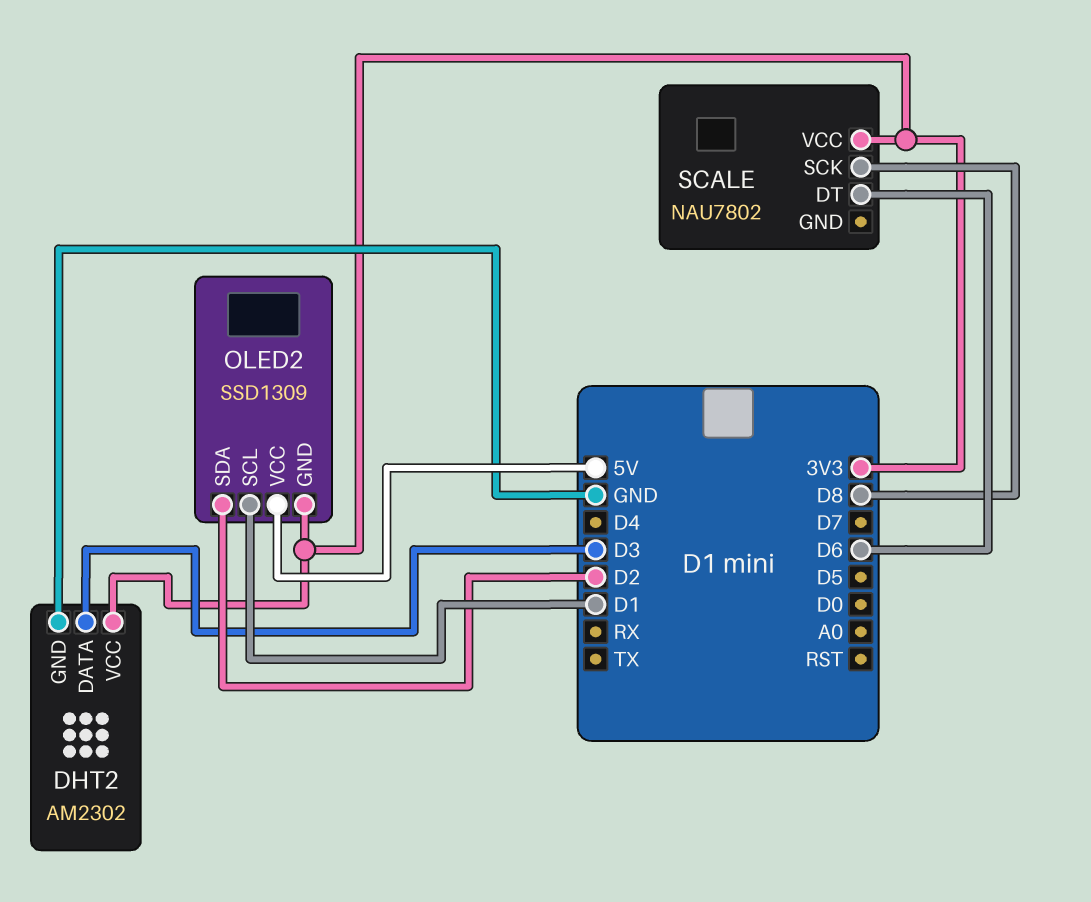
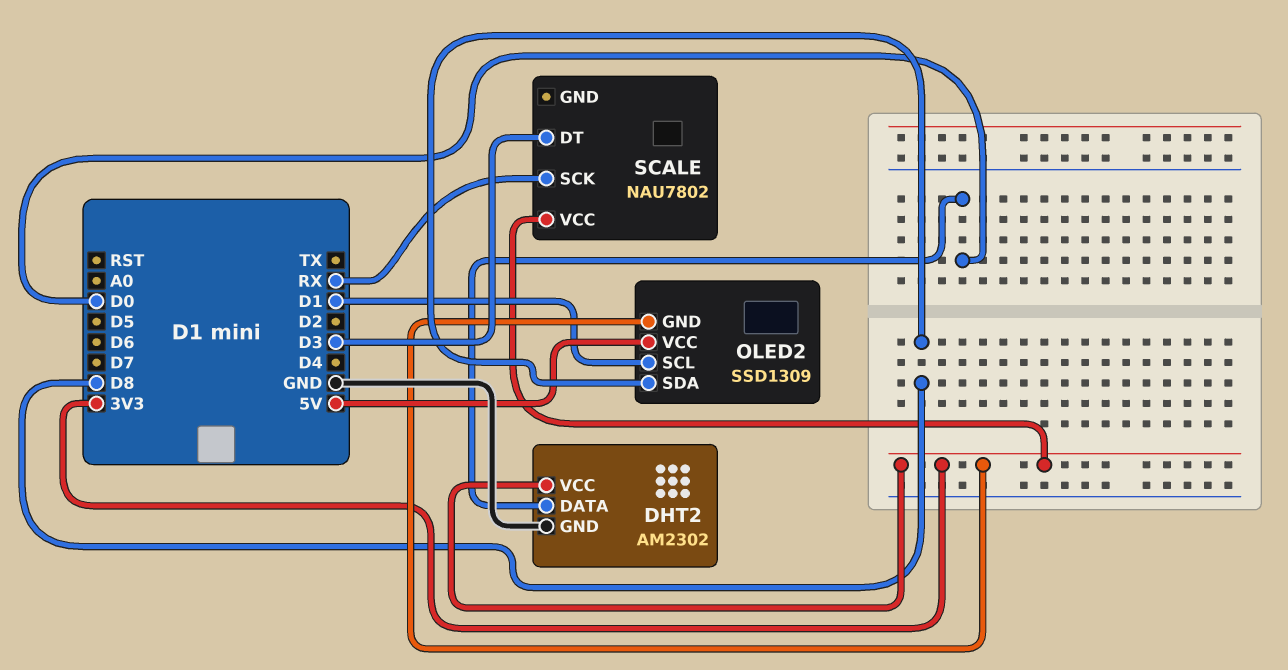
DHT2 pin DATA: D3 -> D0
OLED2 pin SDA: D2 -> D8
SCALE pin DT: D6 -> D3
SCALE pin SCK: D8 -> RX

